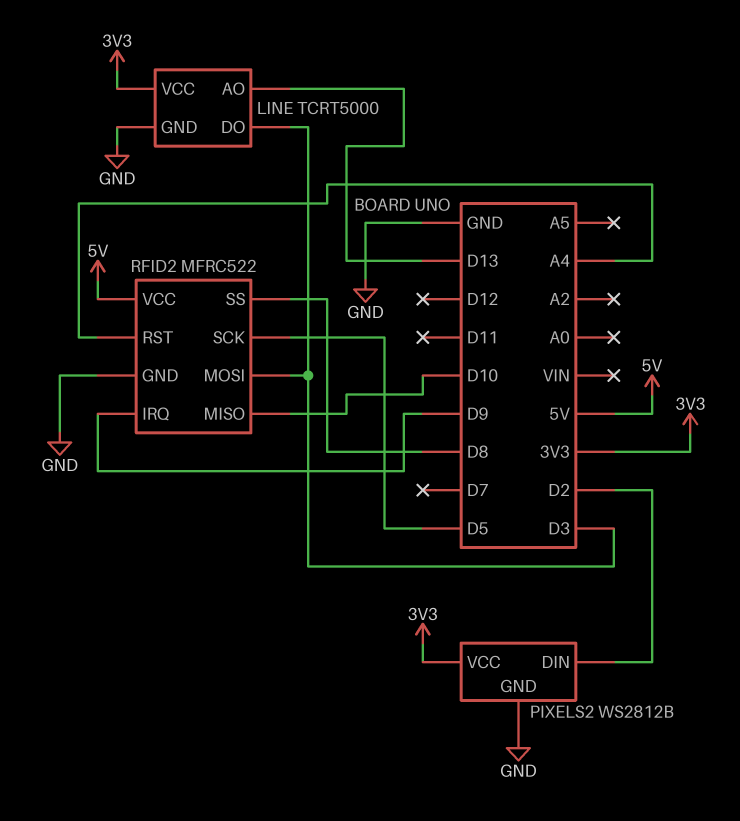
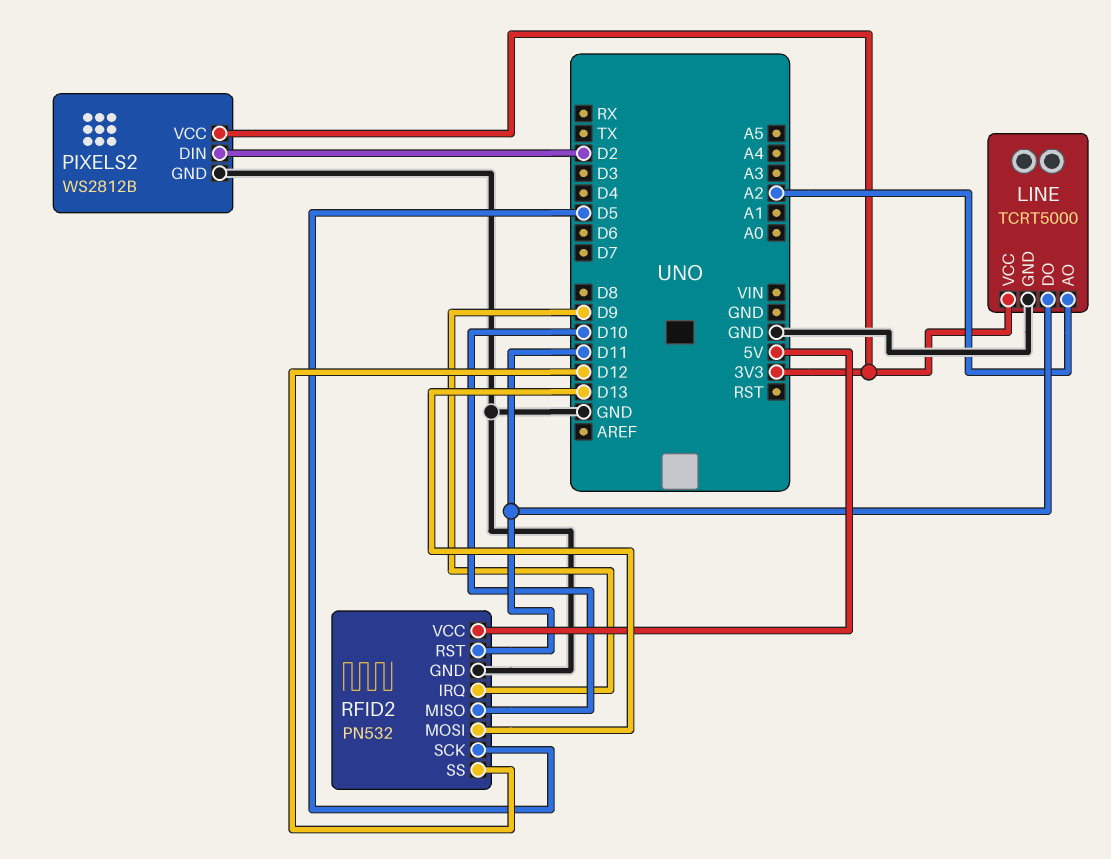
LINE pin AO: D13 -> A2
LINE pin DO: D3 -> D11
RFID2: MFRC522 -> PN532
RFID2 pin MOSI: D3 -> D13
RFID2 pin RST: A4 -> D11
RFID2 pin SS: D8 -> D12

